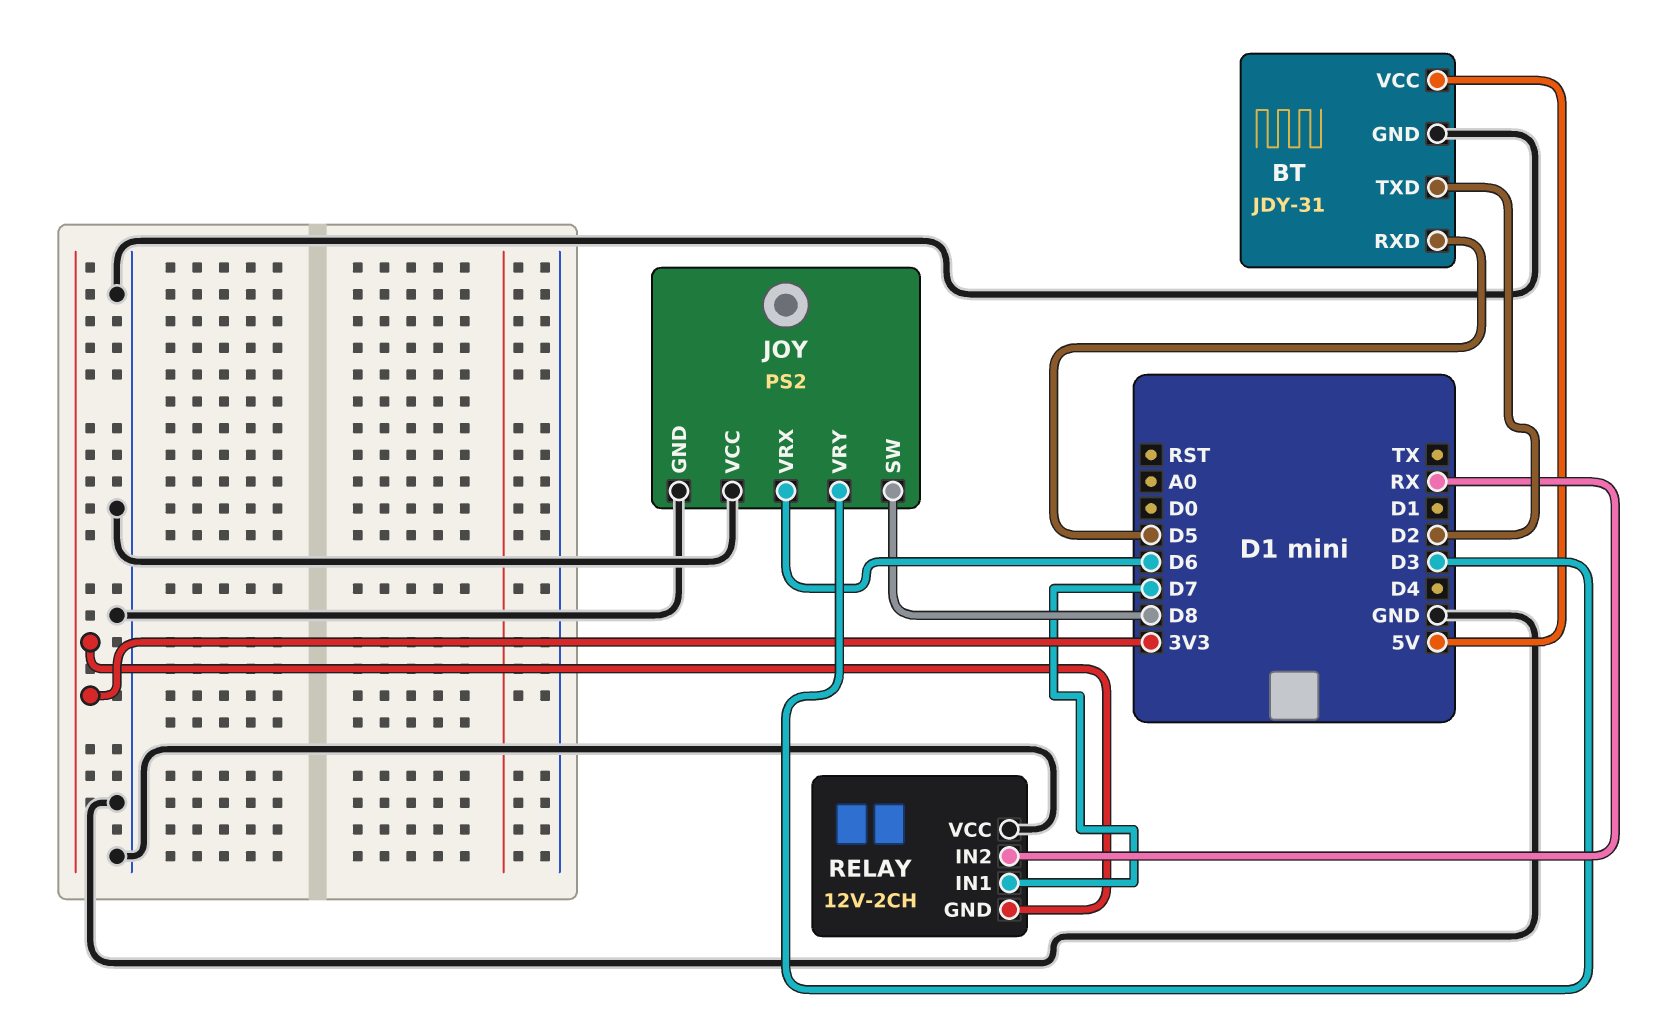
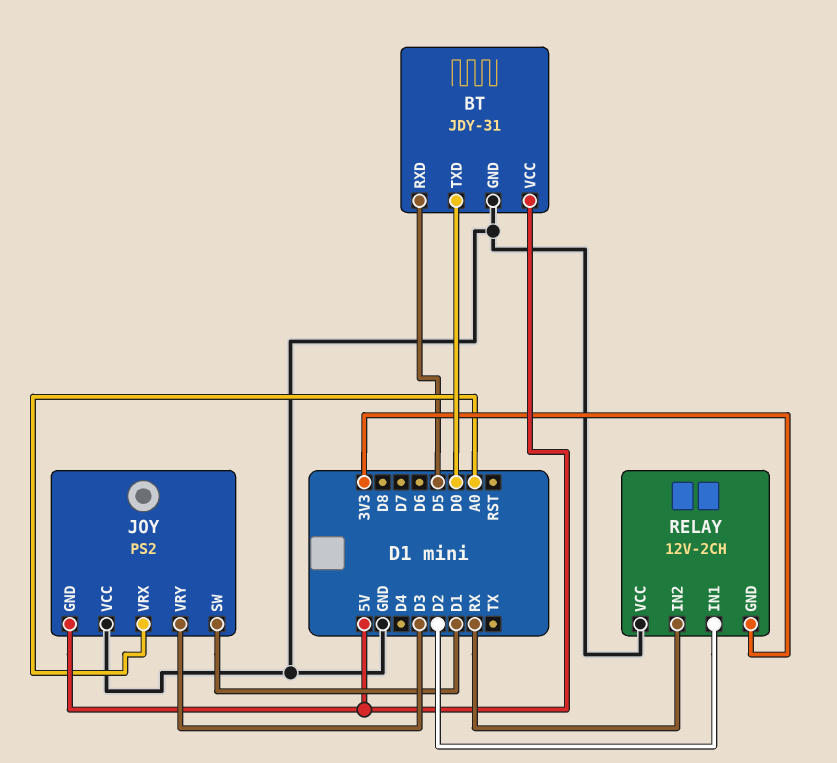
BT pin TXD: D2 -> D0
JOY pin GND: GND -> 5V
JOY pin SW: D8 -> D1
JOY pin VRX: D6 -> A0
RELAY pin IN1: D7 -> D2

